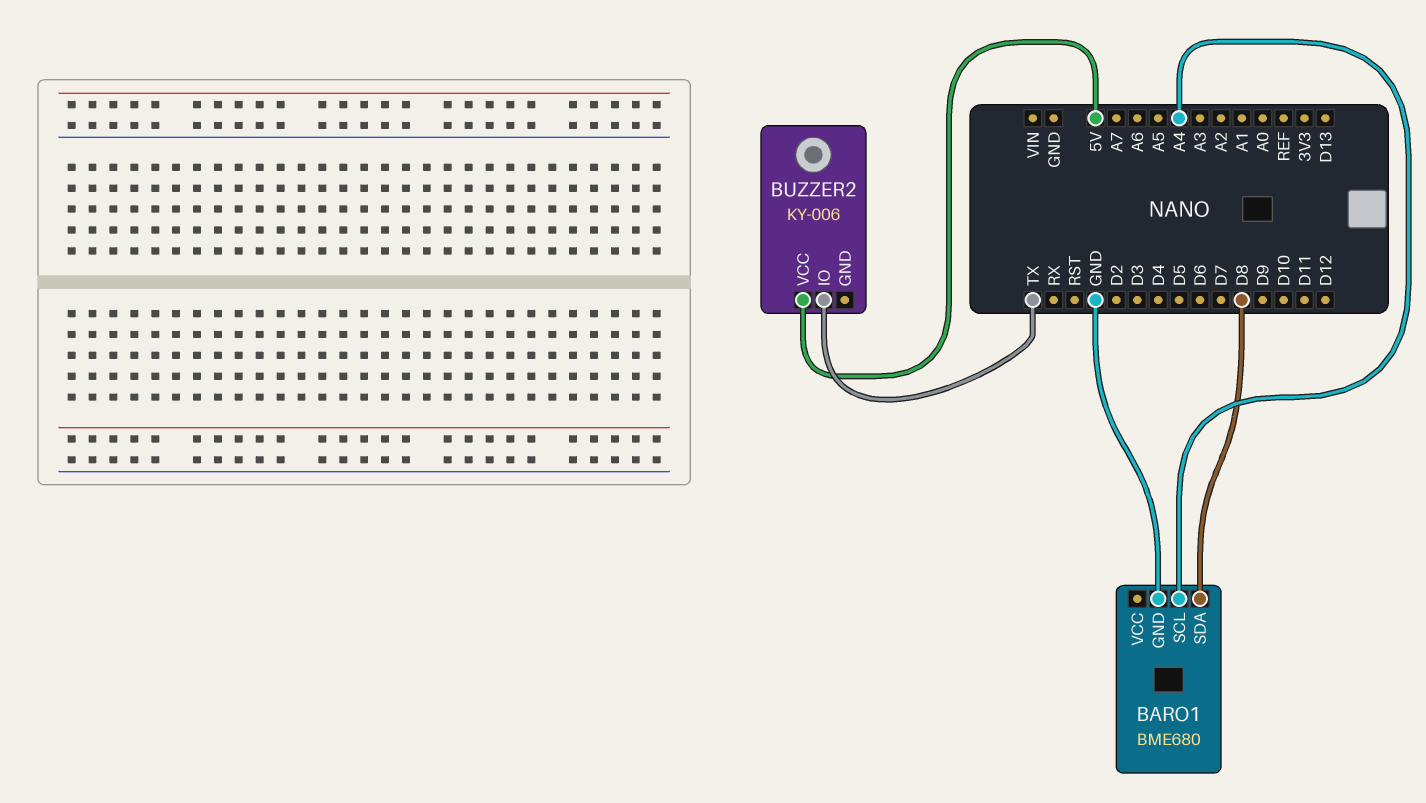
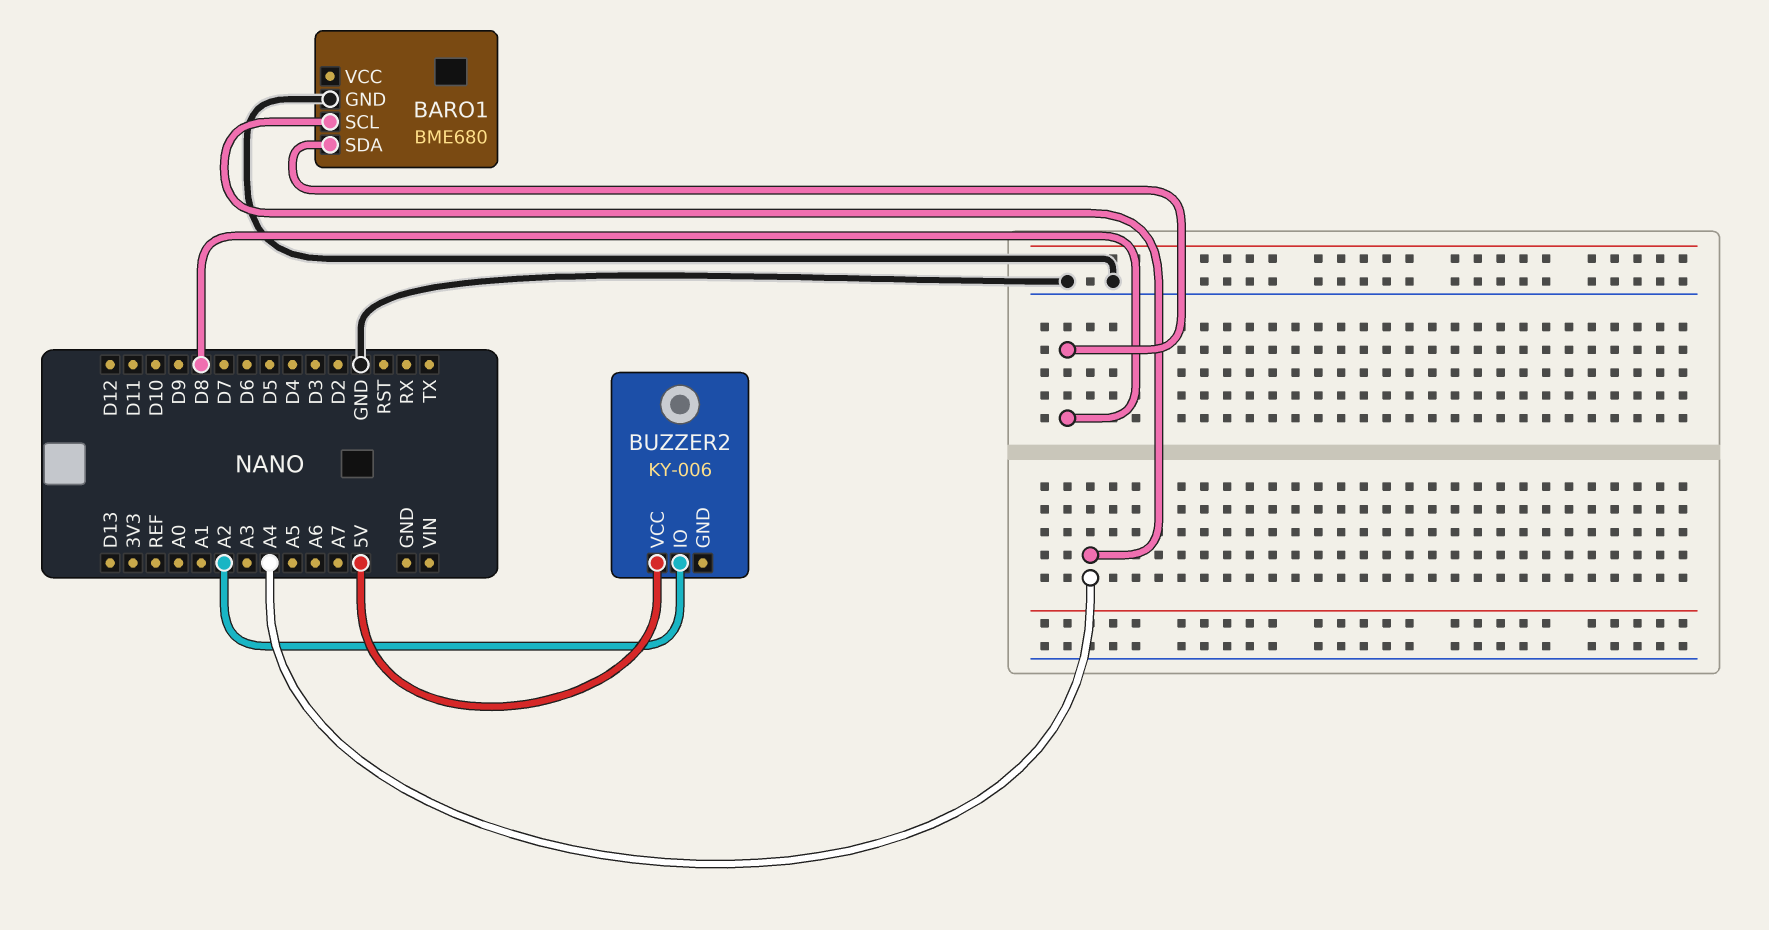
BUZZER2 pin IO: TX -> A2

